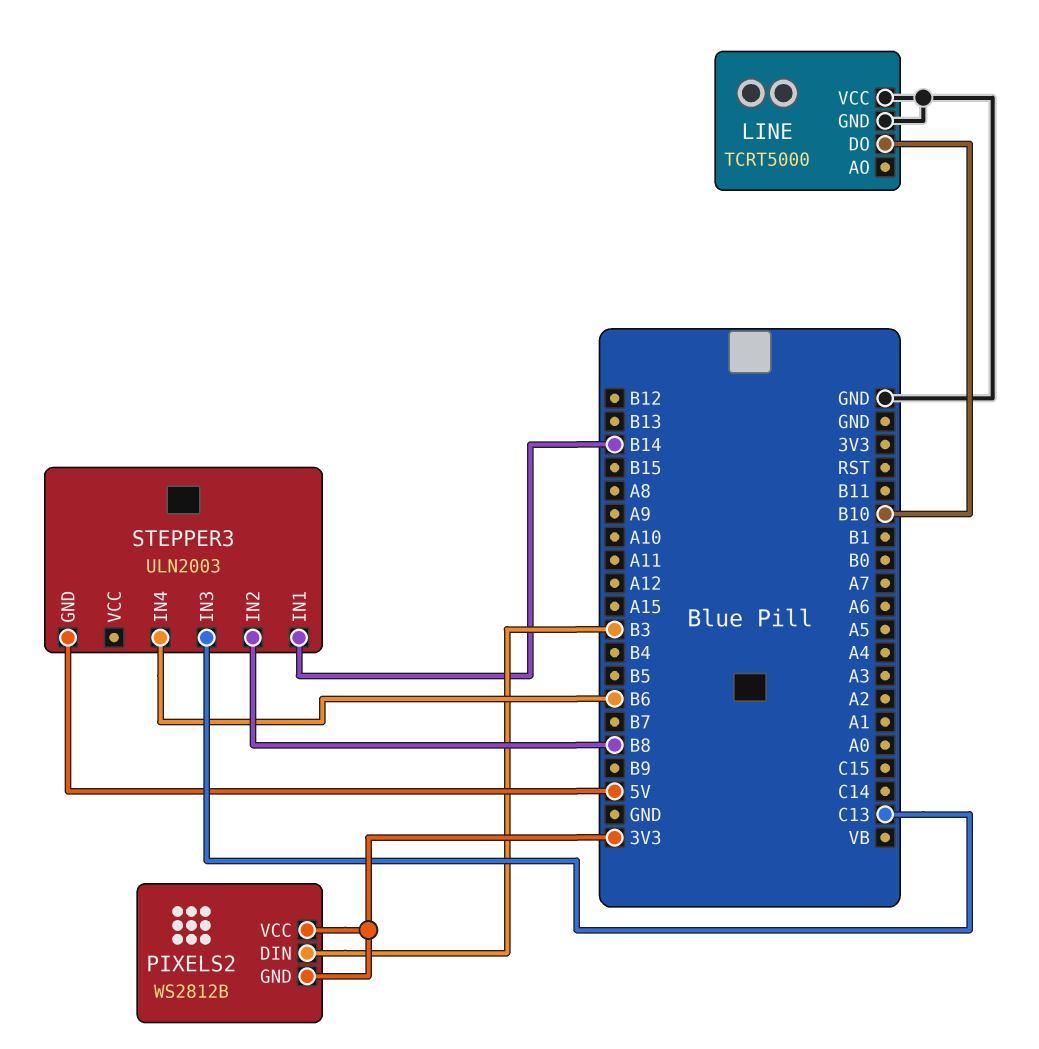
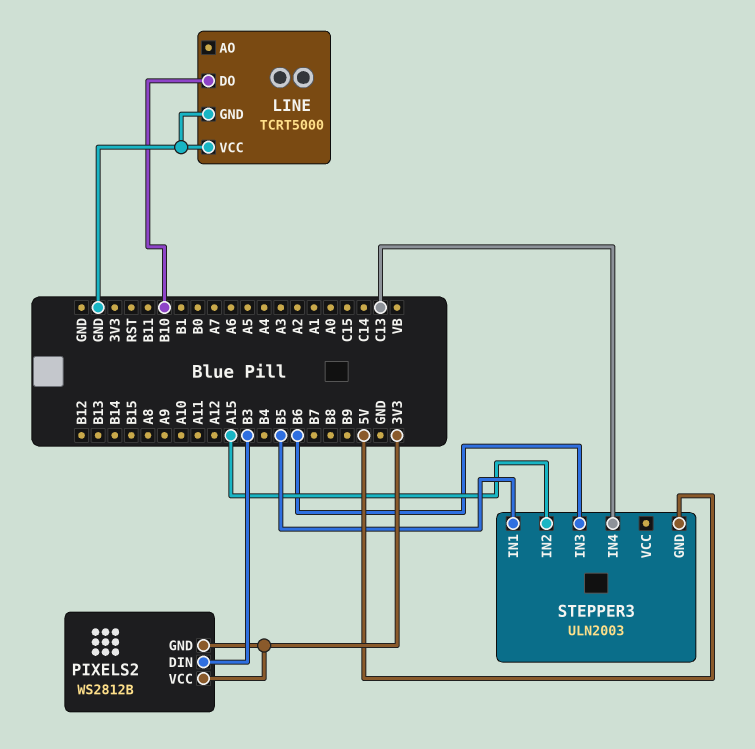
STEPPER3 pin IN1: B14 -> B5
STEPPER3 pin IN2: B8 -> A15
STEPPER3 pin IN3: C13 -> B6
STEPPER3 pin IN4: B6 -> C13

